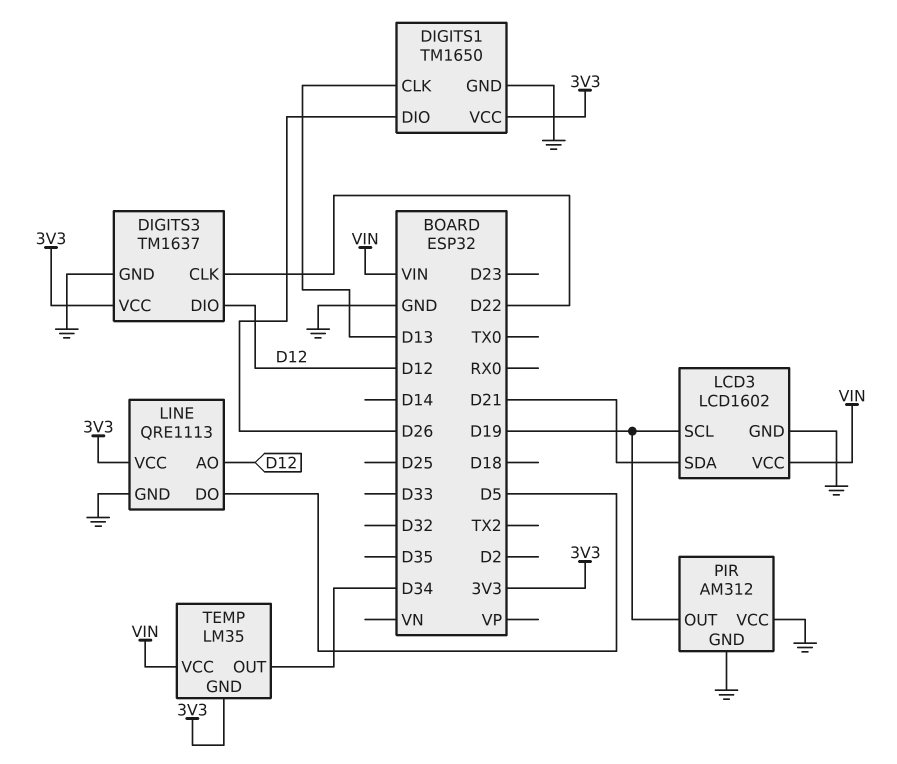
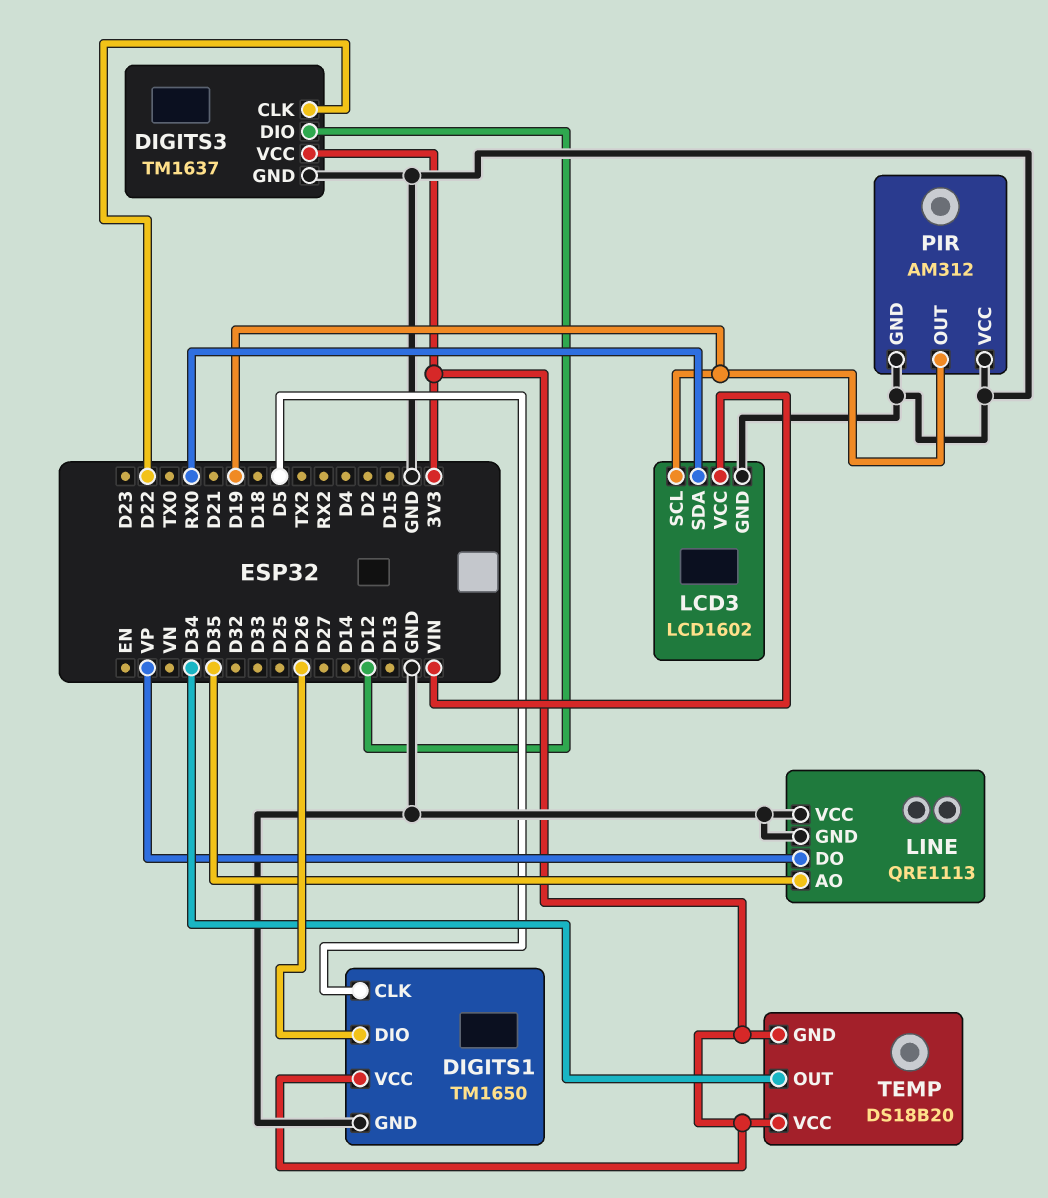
DIGITS1 pin CLK: D13 -> D5
LCD3 pin SDA: D21 -> RX0
LINE pin AO: D12 -> D35
LINE pin DO: D5 -> VP
LINE pin VCC: 3V3 -> GND
TEMP: LM35 -> DS18B20
TEMP pin VCC: VIN -> 3V3

